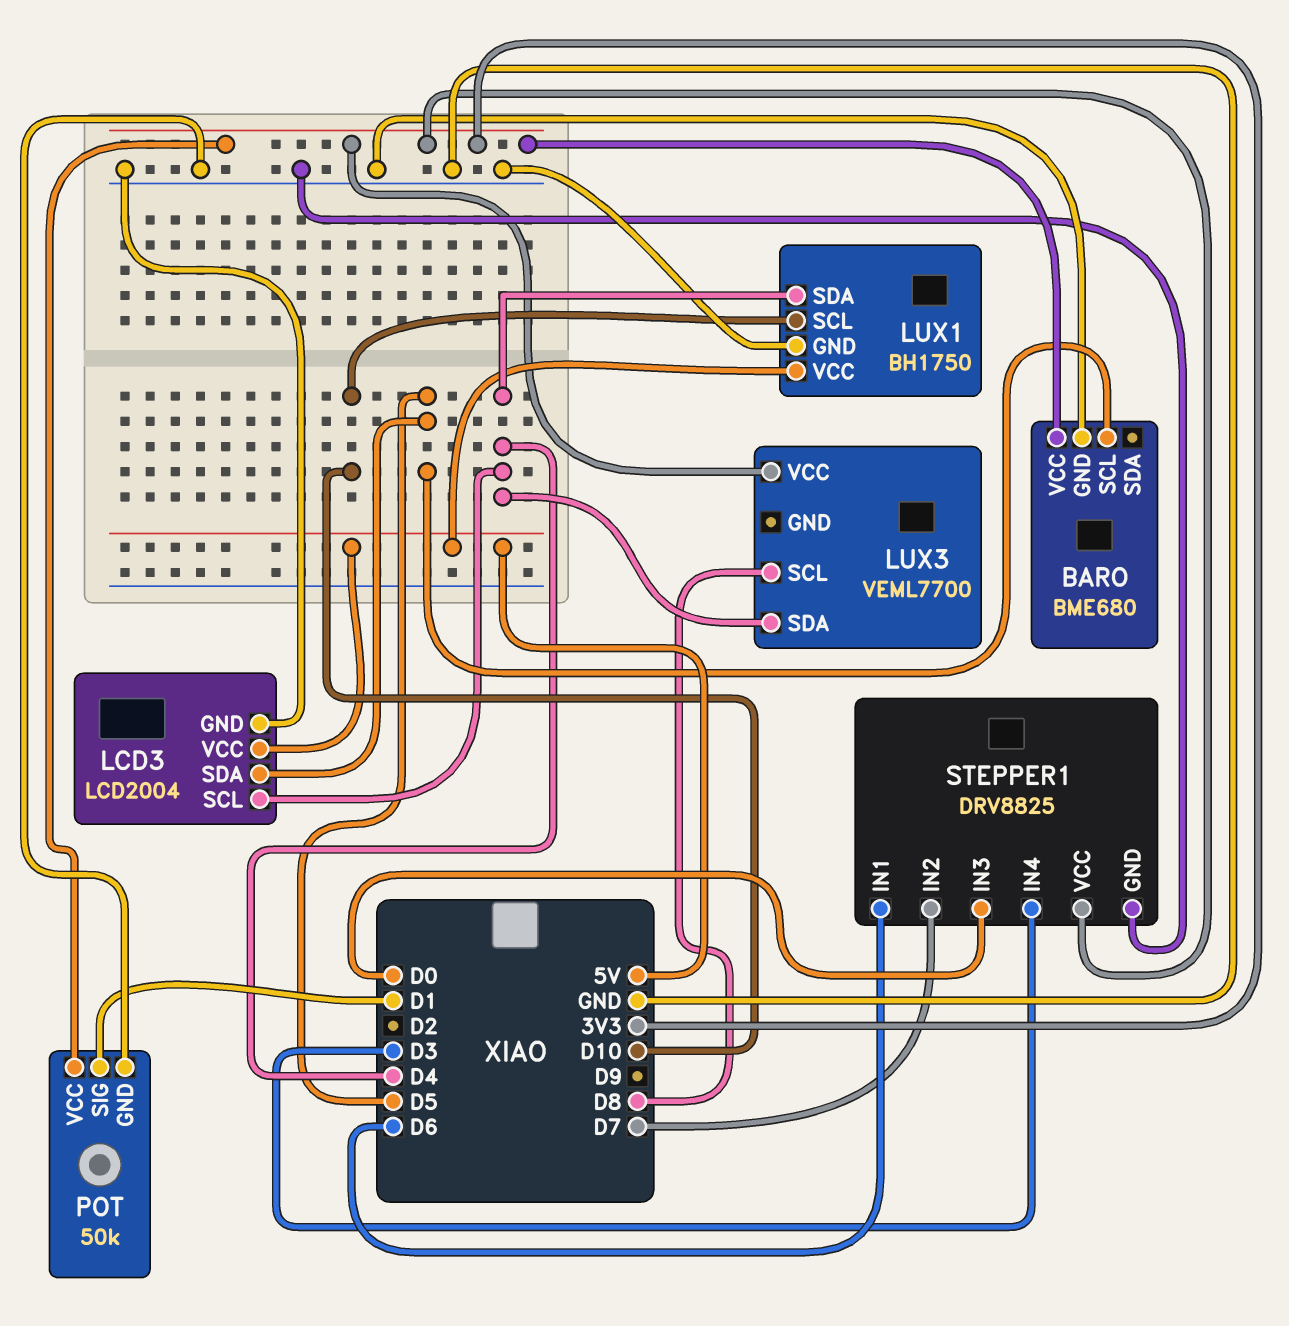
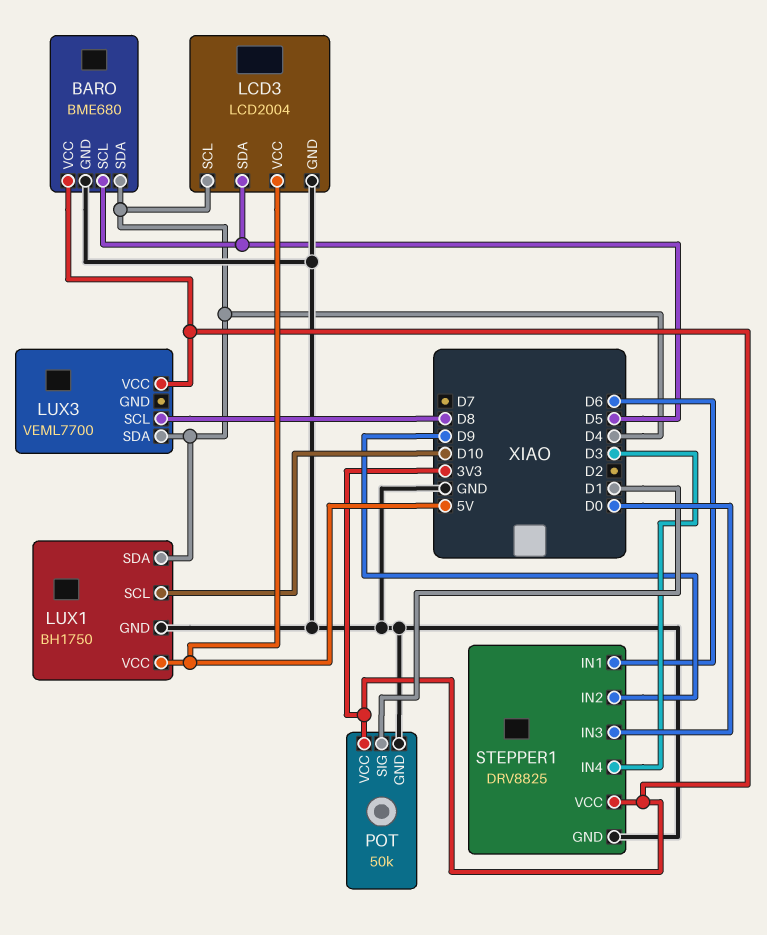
BARO pin SDA: none -> D4
STEPPER1 pin IN2: D7 -> D9

